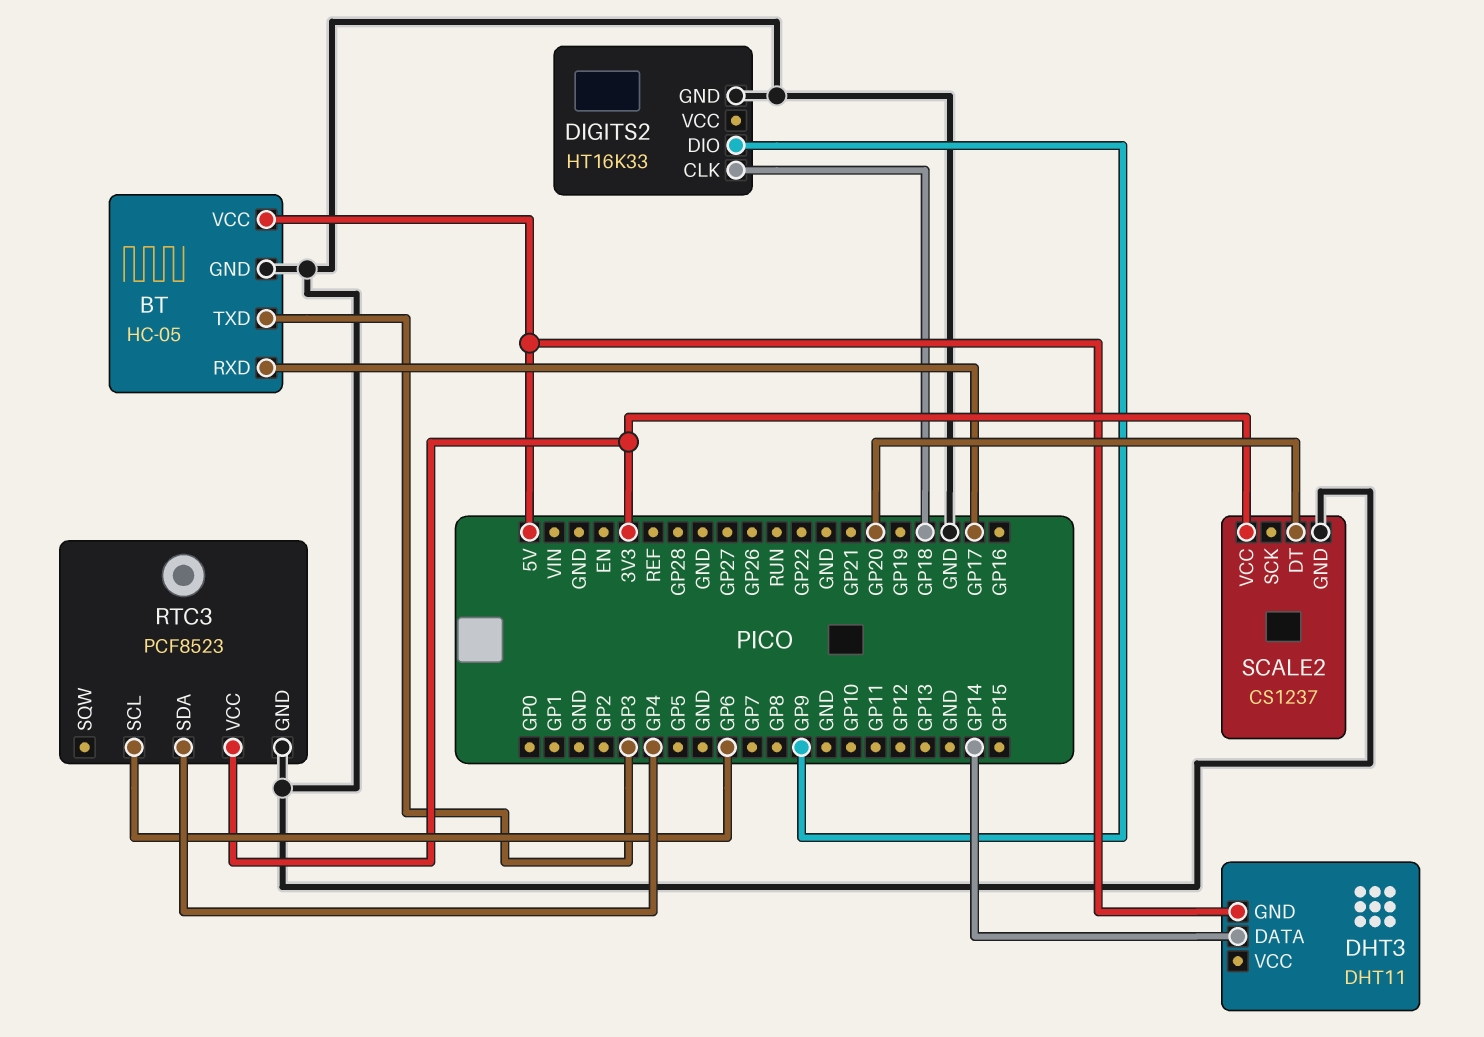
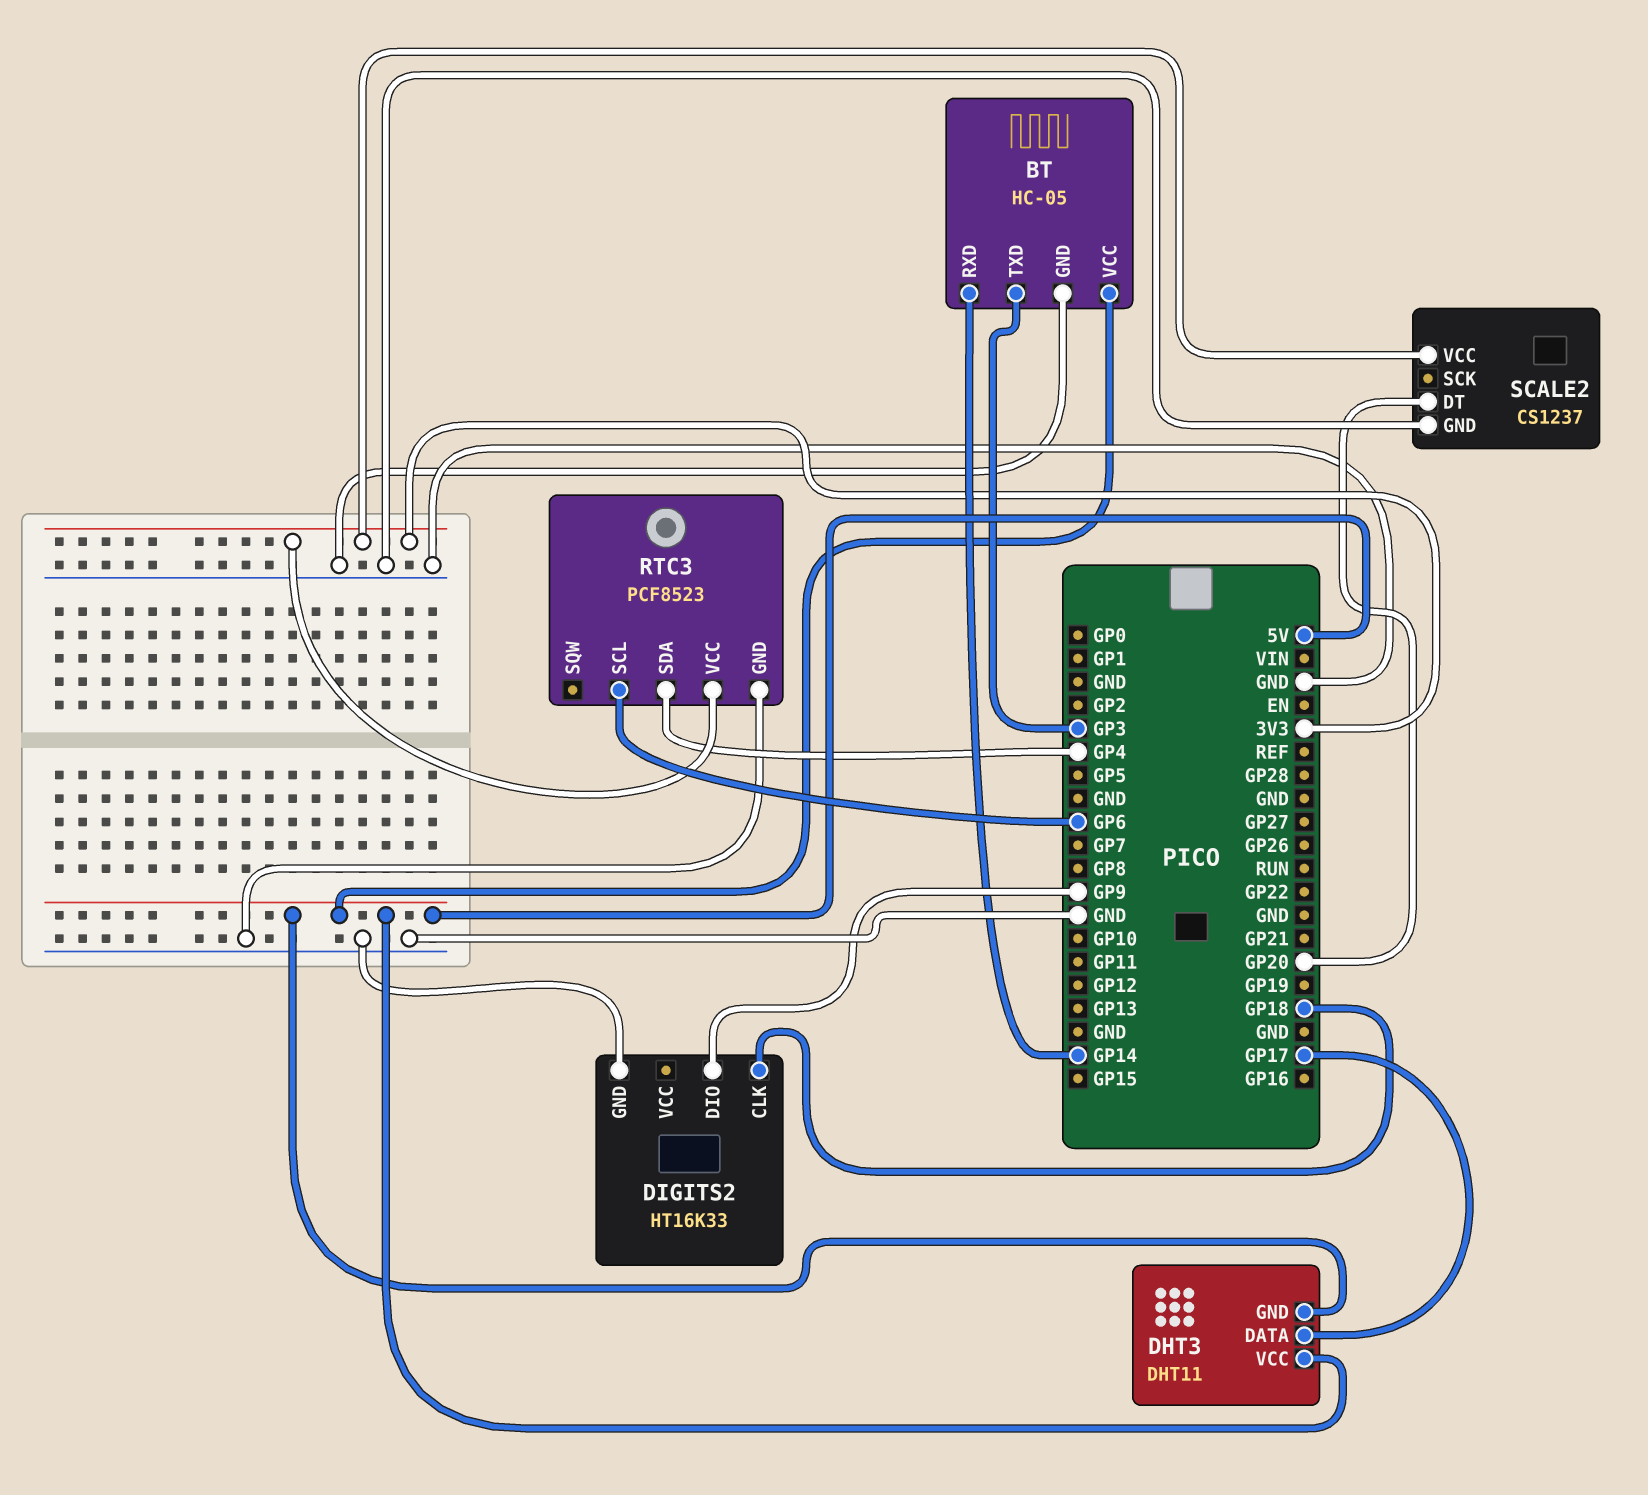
BT pin RXD: GP17 -> GP14
DHT3 pin DATA: GP14 -> GP17
DHT3 pin VCC: none -> 5V

